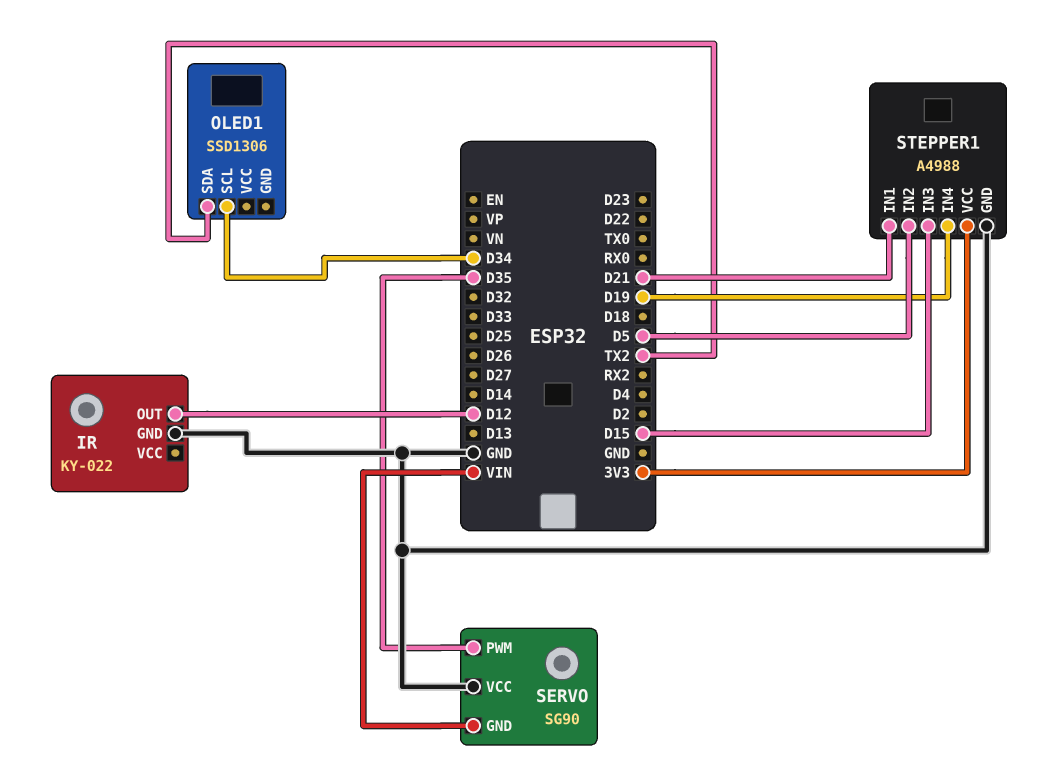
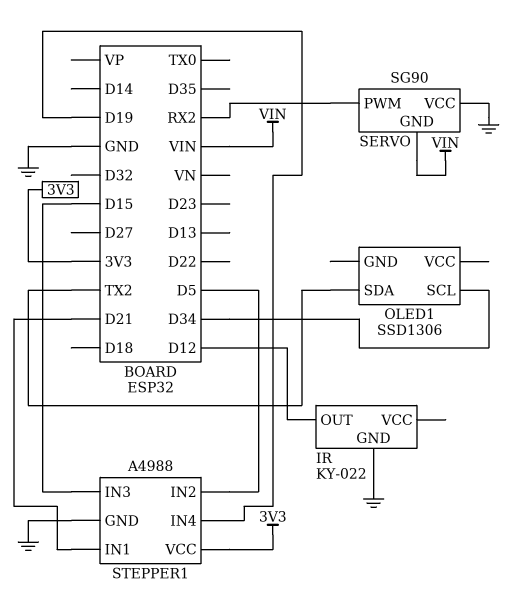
SERVO pin PWM: D35 -> RX2

